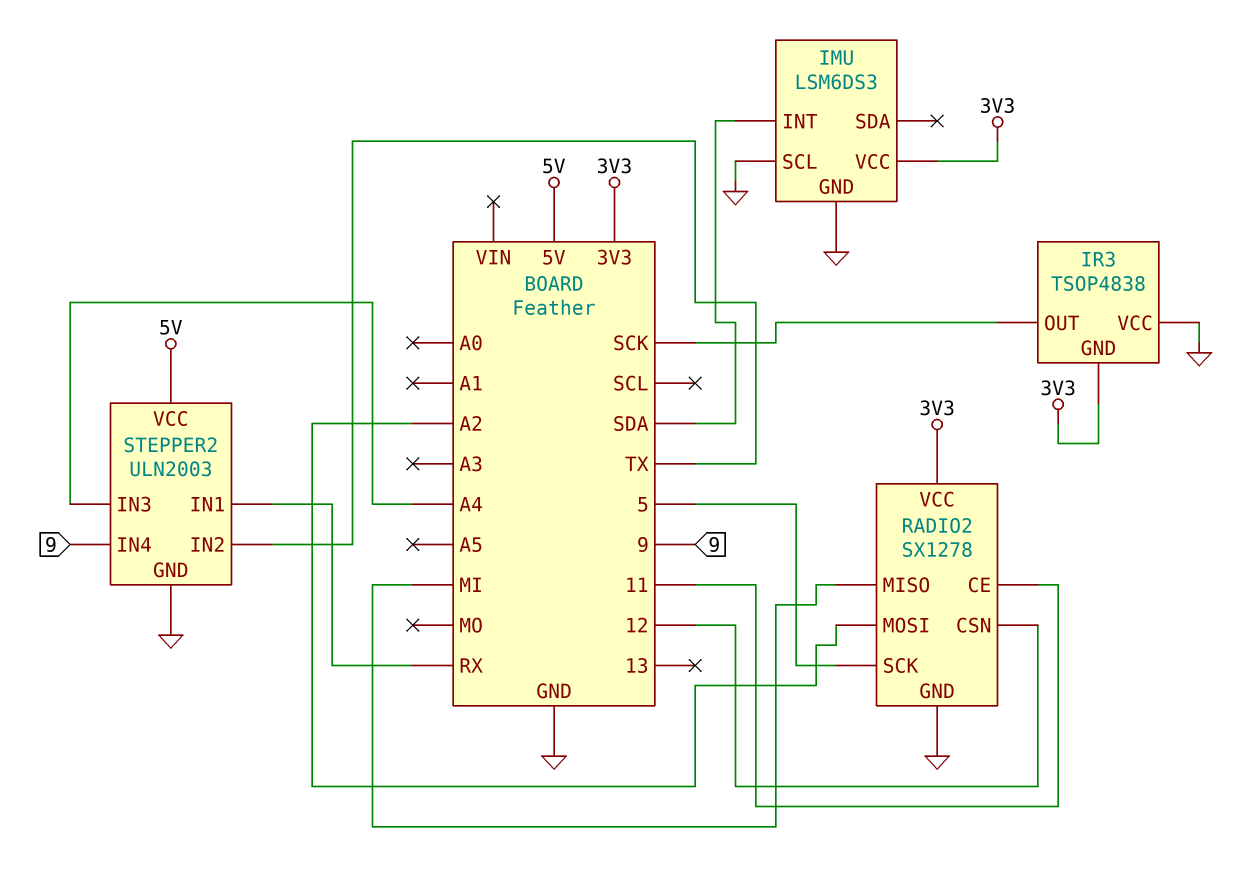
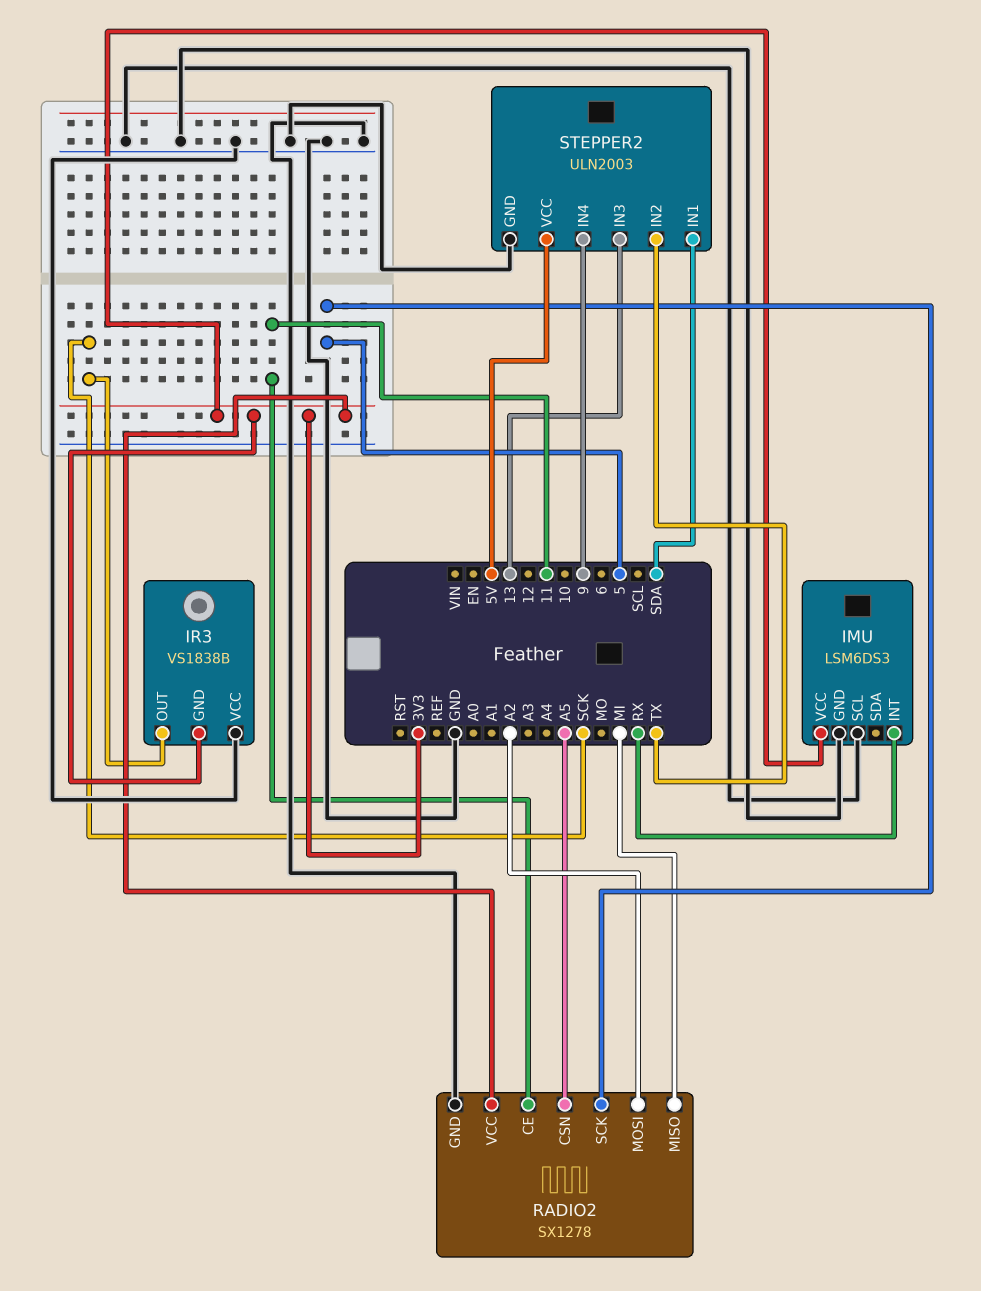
IMU pin INT: SDA -> RX
IR3: TSOP4838 -> VS1838B
RADIO2 pin CSN: 12 -> A5
STEPPER2 pin IN1: RX -> SDA
STEPPER2 pin IN3: A4 -> 13

